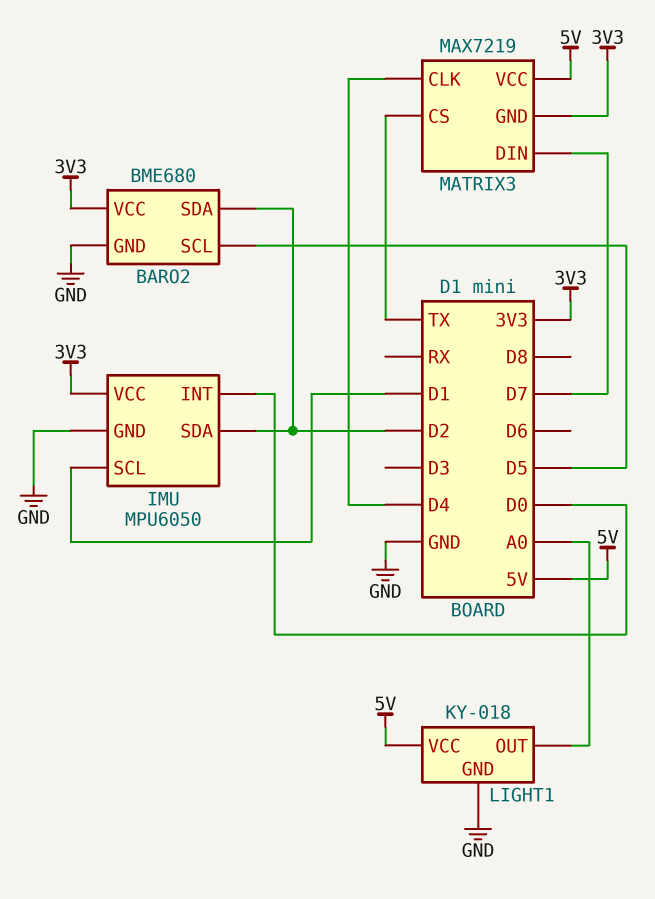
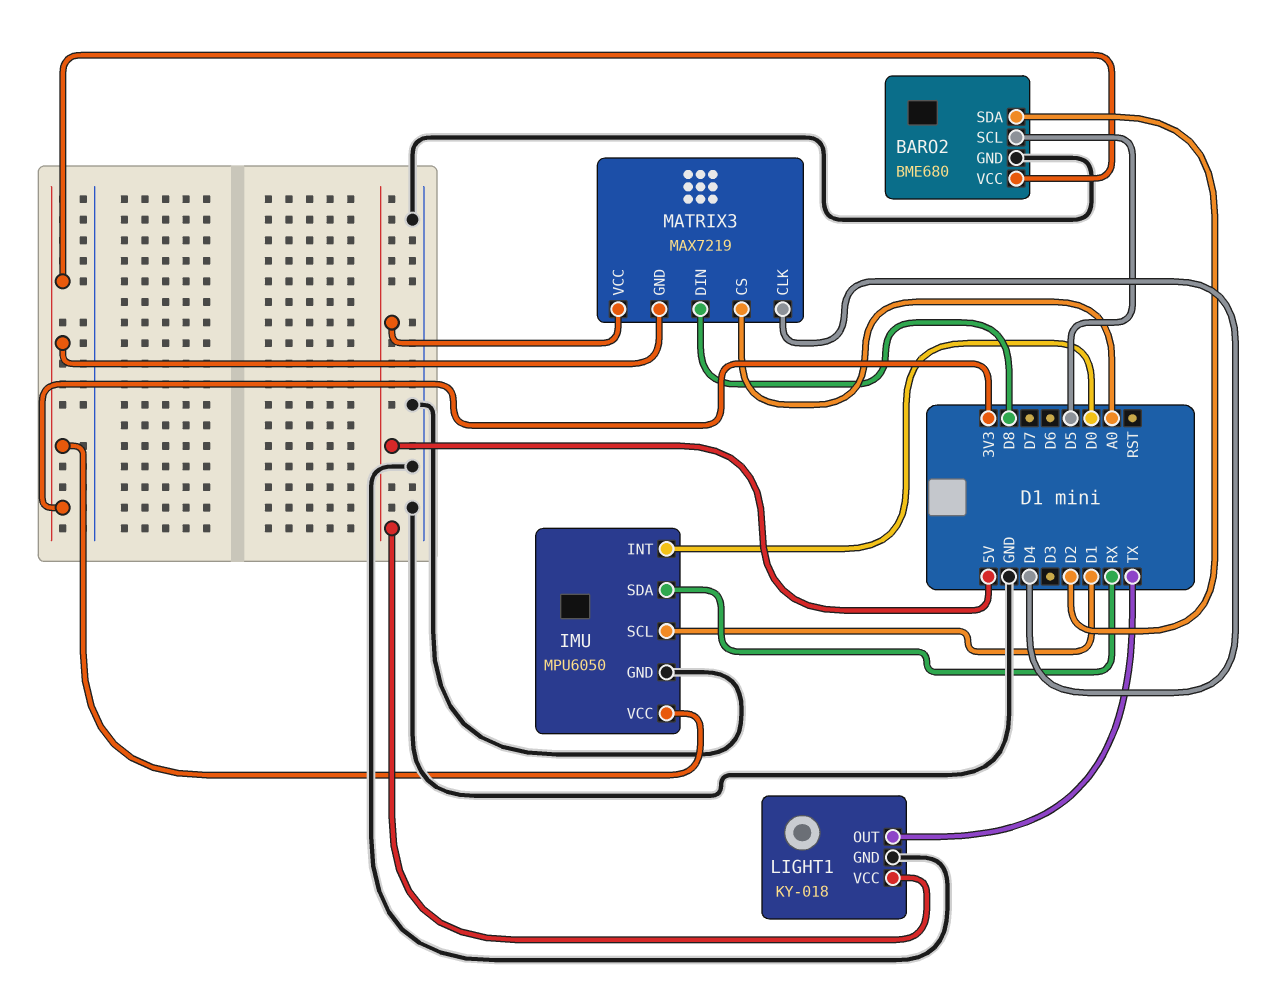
IMU pin SDA: D2 -> RX
LIGHT1 pin OUT: A0 -> TX
MATRIX3 pin CS: TX -> A0
MATRIX3 pin DIN: D7 -> D8

